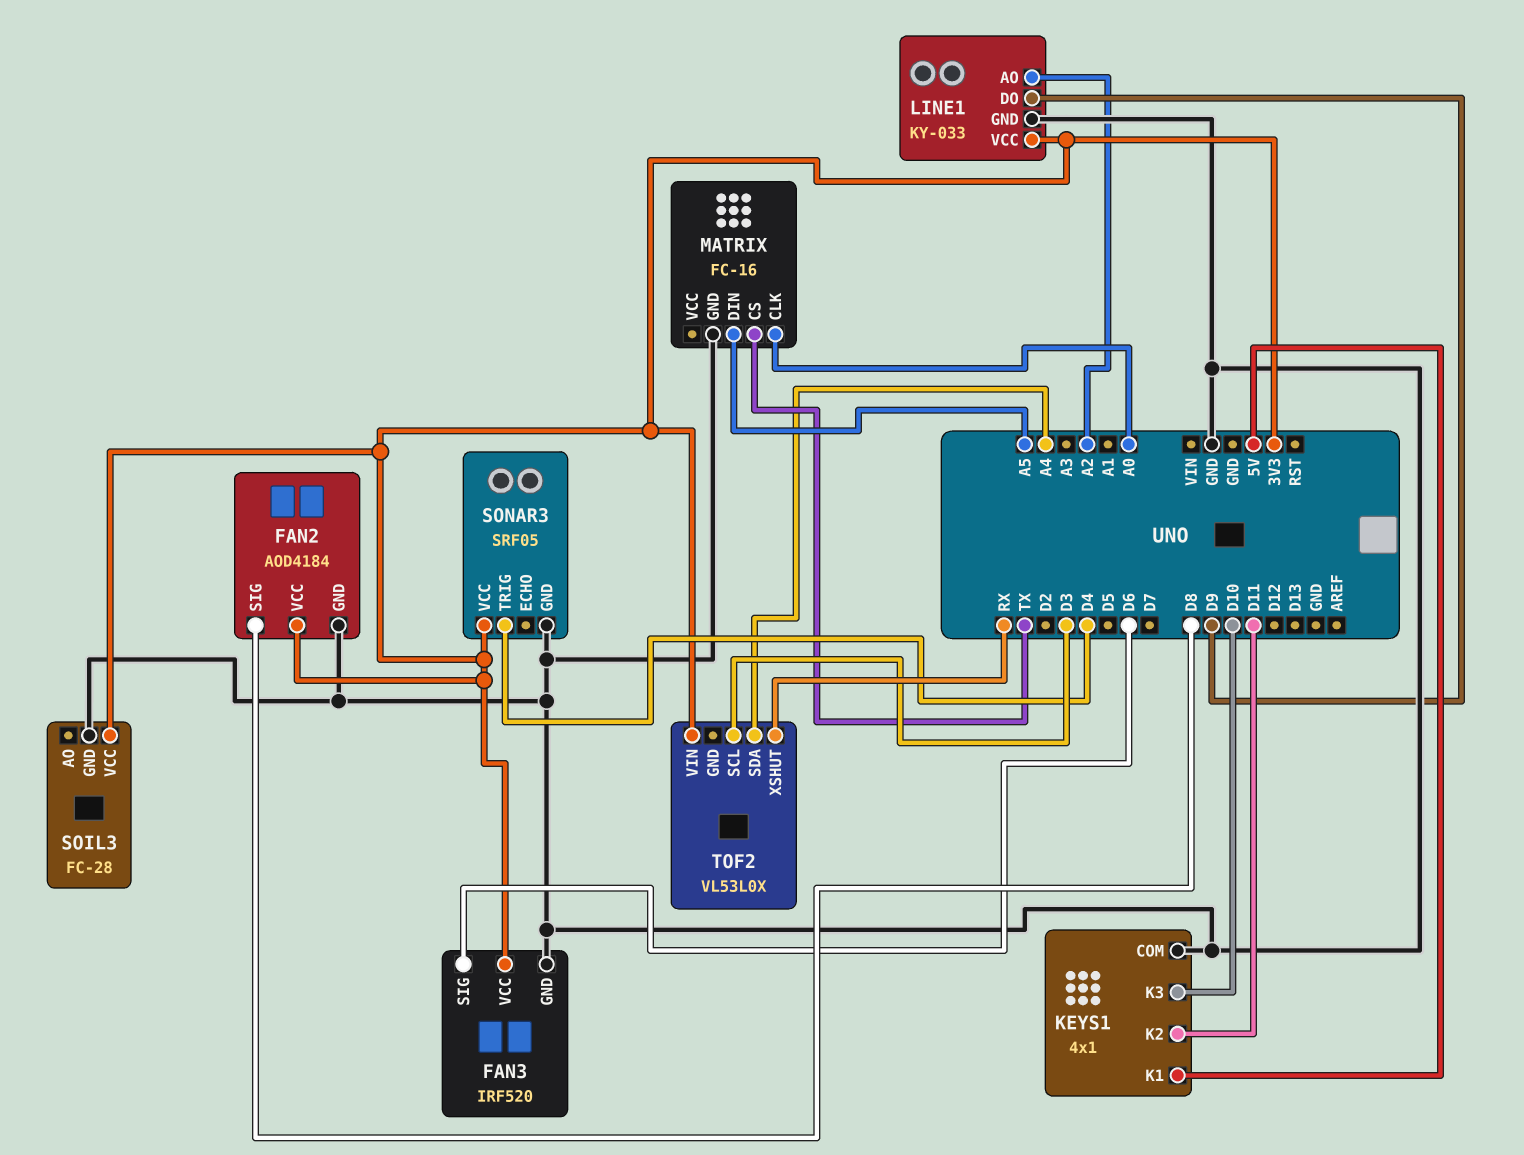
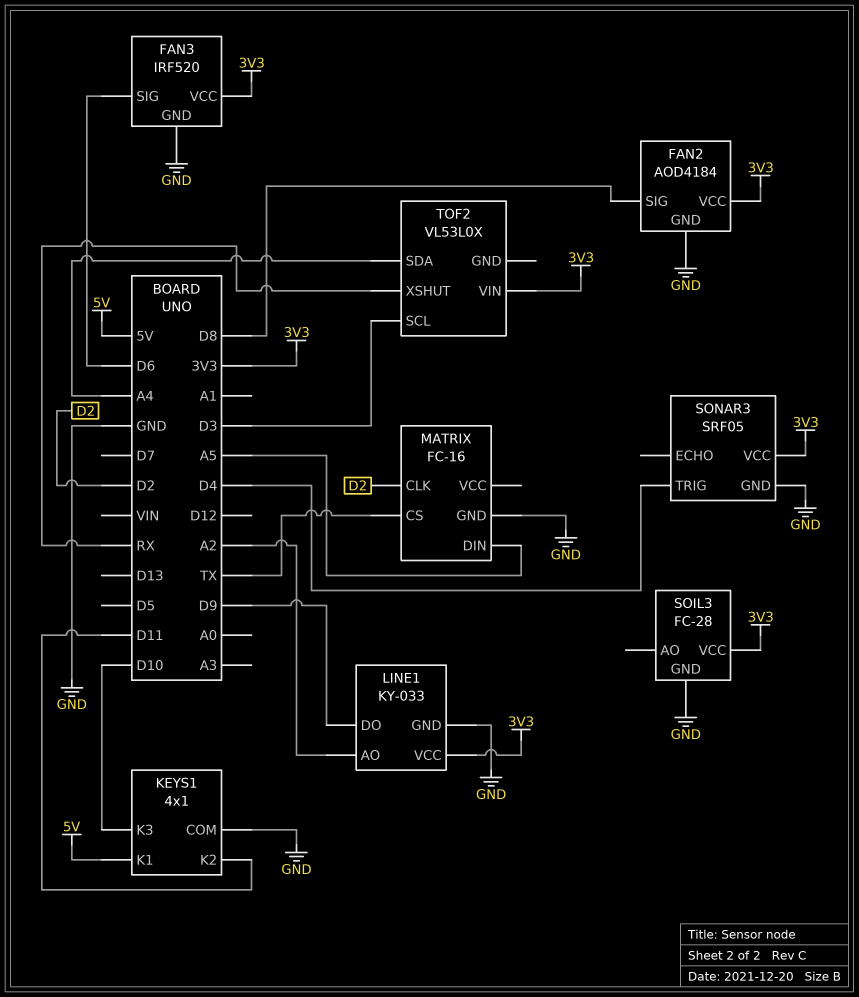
MATRIX pin CLK: A0 -> D2

